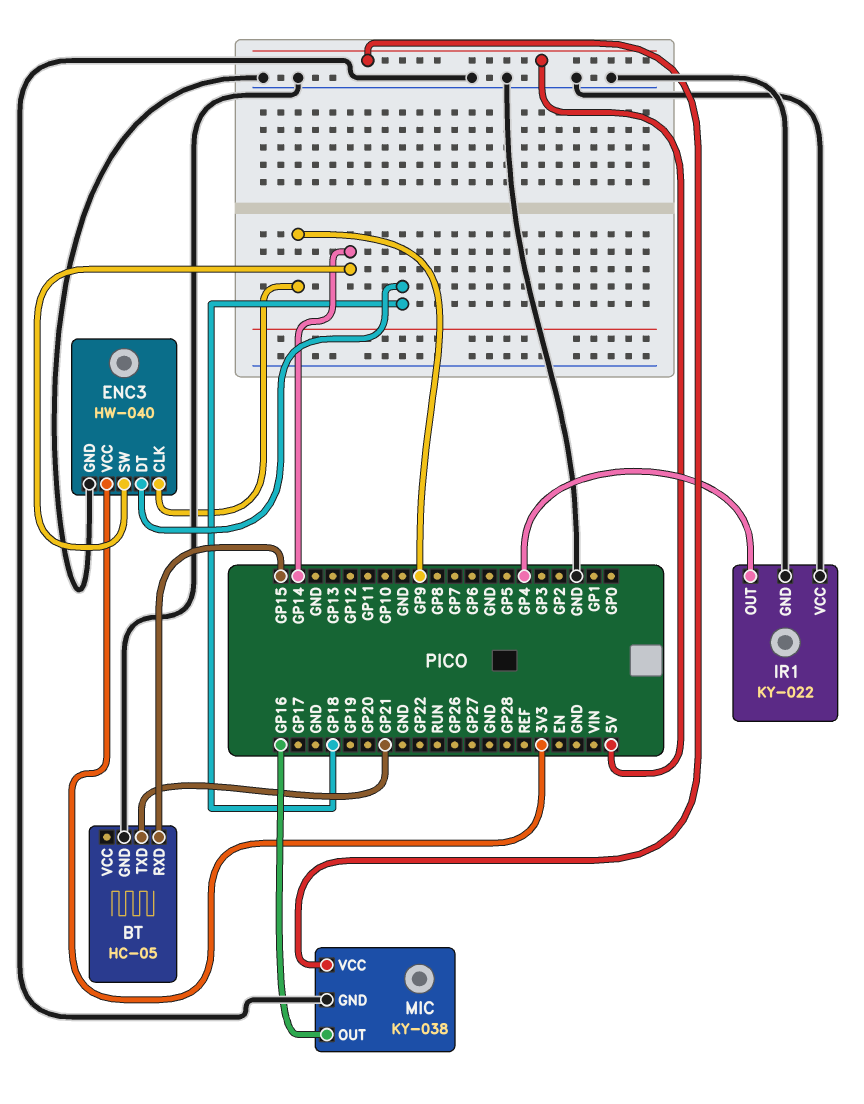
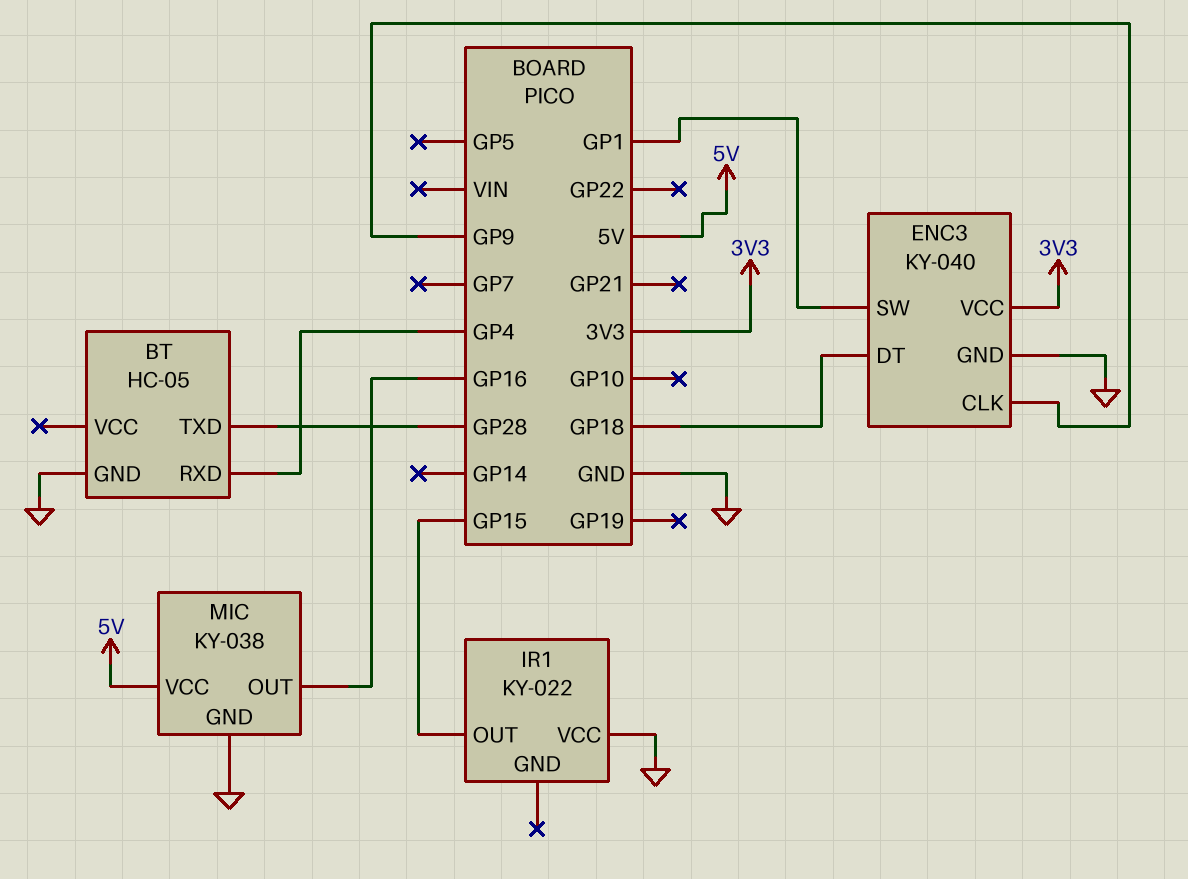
BT pin RXD: GP15 -> GP4
BT pin TXD: GP21 -> GP28
ENC3: HW-040 -> KY-040
ENC3 pin SW: GP14 -> GP1
IR1 pin GND: GND -> none
IR1 pin OUT: GP4 -> GP15

